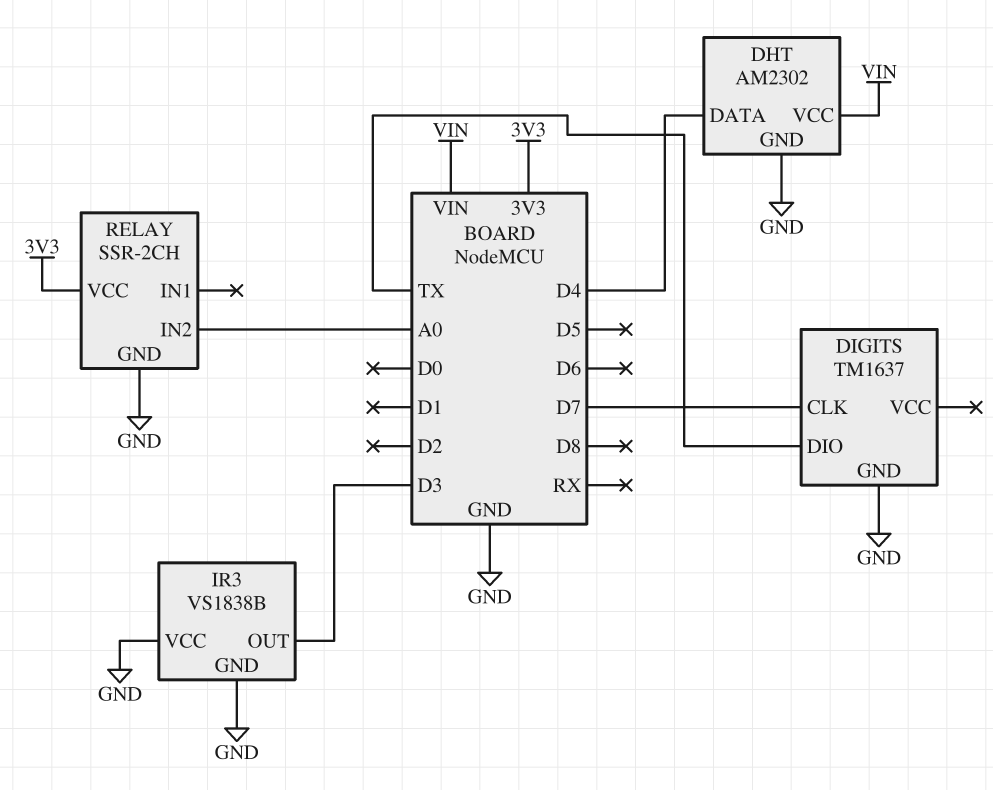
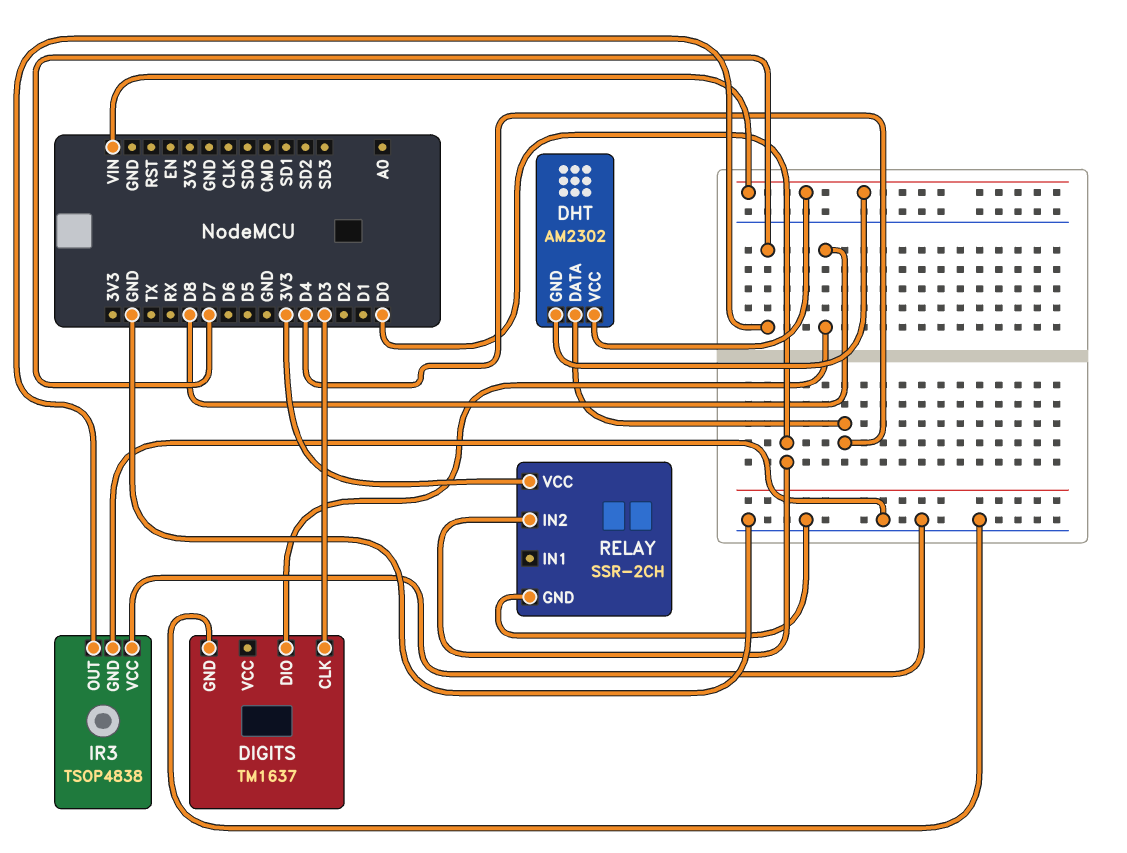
DHT pin GND: GND -> VIN
DIGITS pin CLK: D7 -> D3
DIGITS pin DIO: TX -> D8
IR3: VS1838B -> TSOP4838
IR3 pin OUT: D3 -> D7
RELAY pin IN2: A0 -> D0

